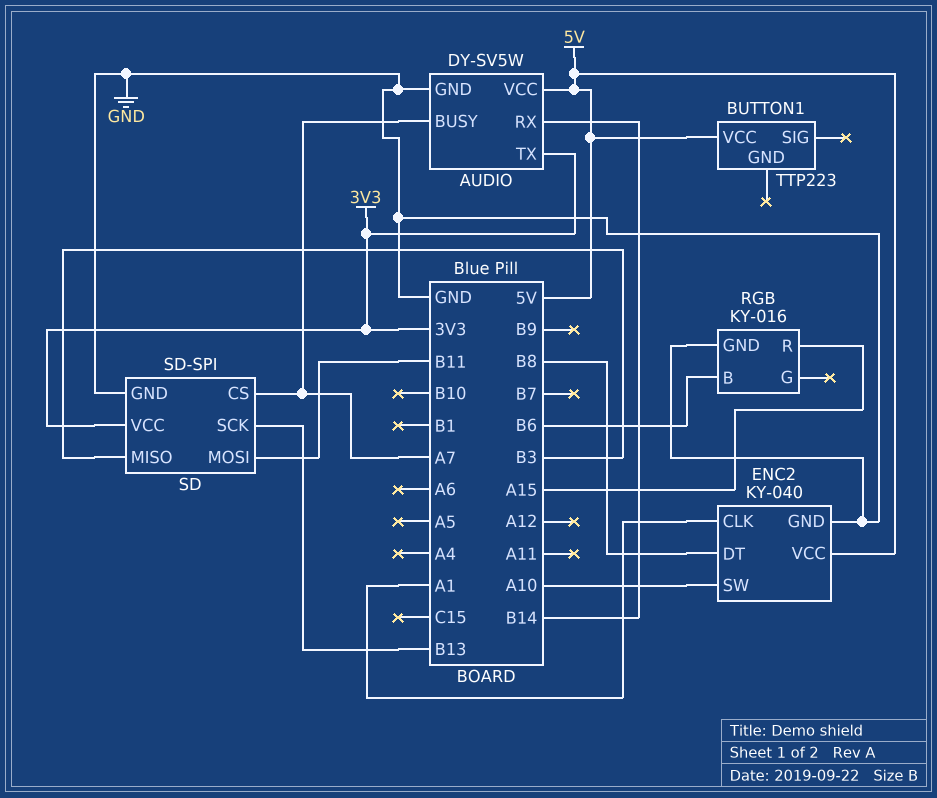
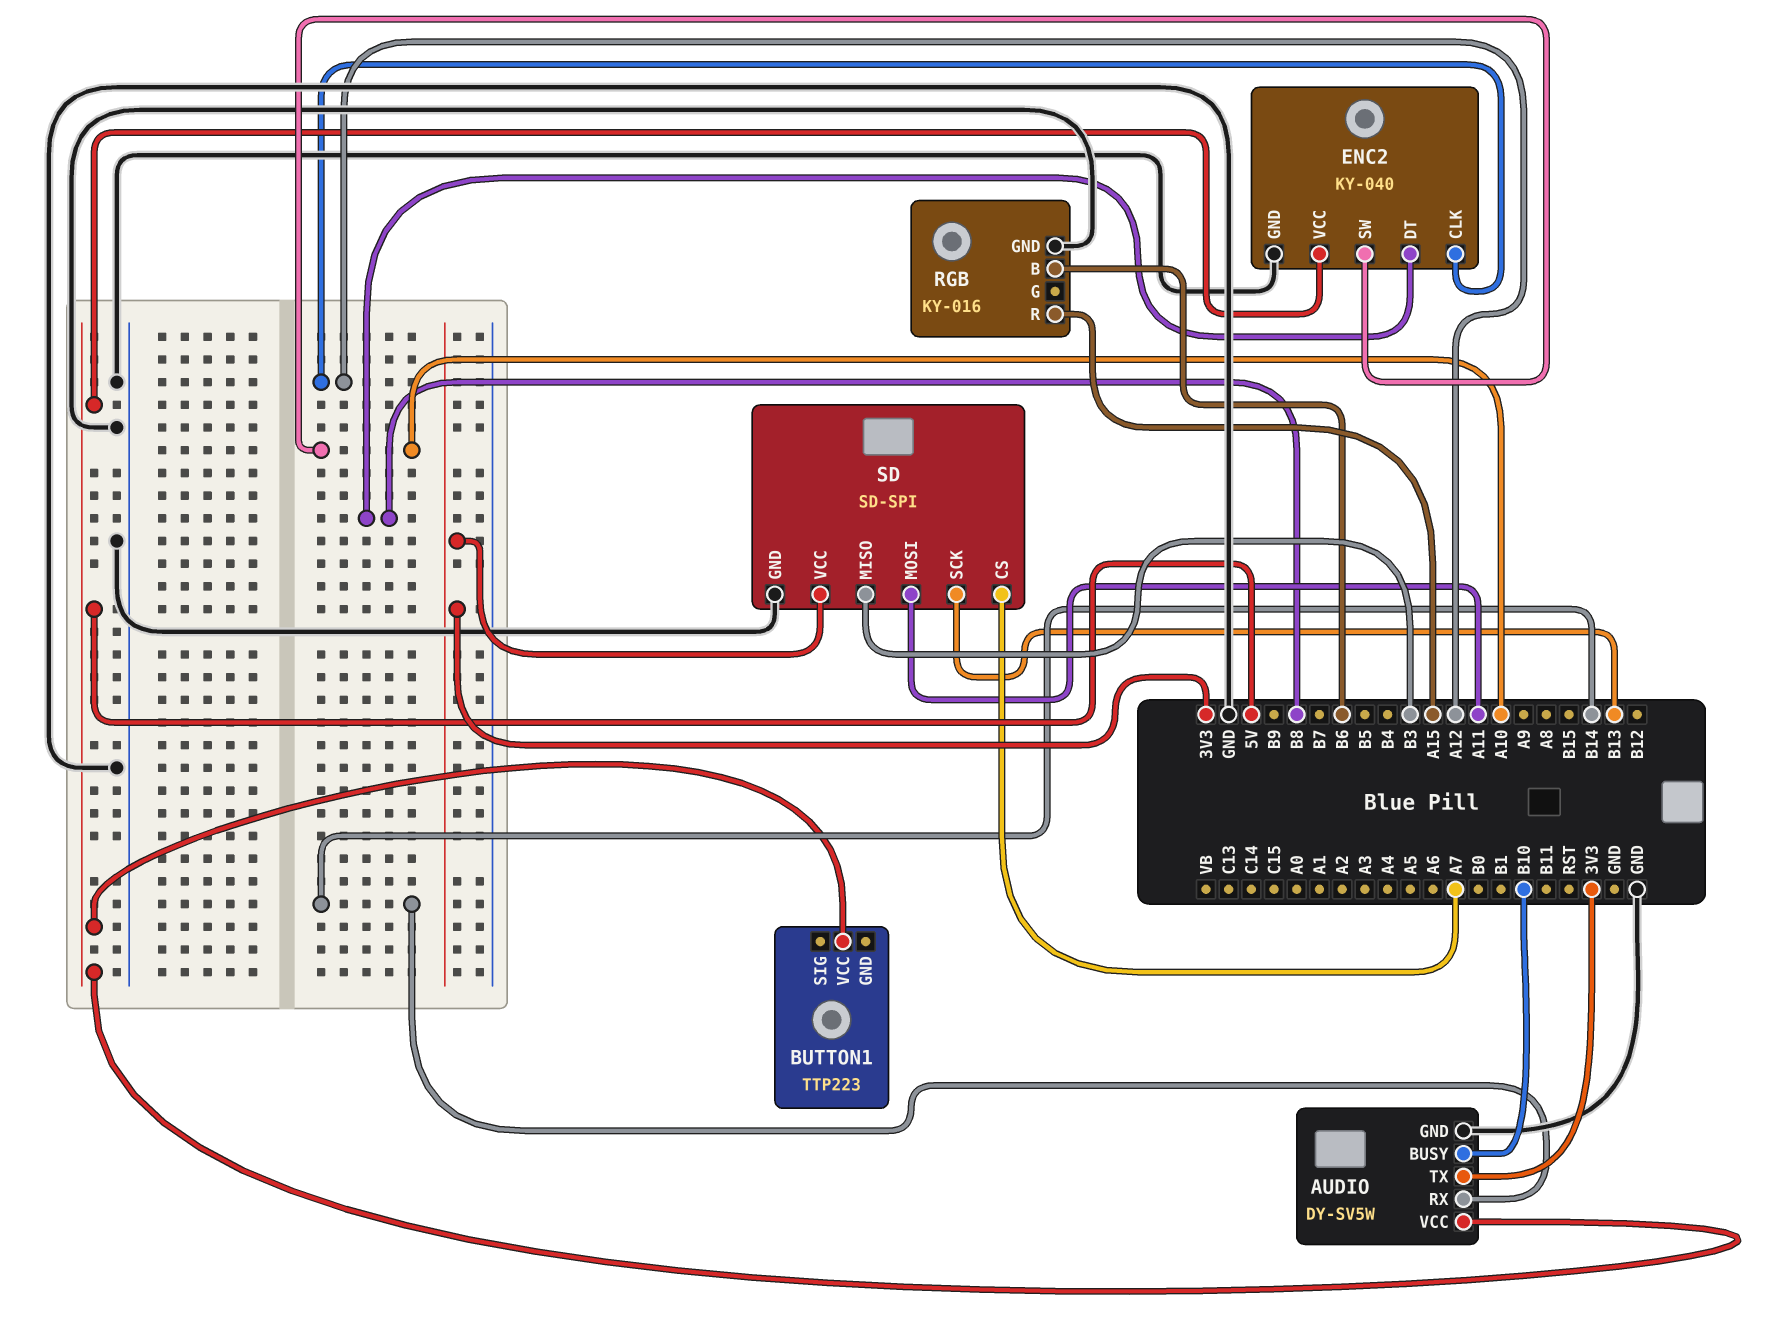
AUDIO pin BUSY: A7 -> B10
ENC2 pin CLK: A1 -> A12
SD pin MOSI: B11 -> A11

